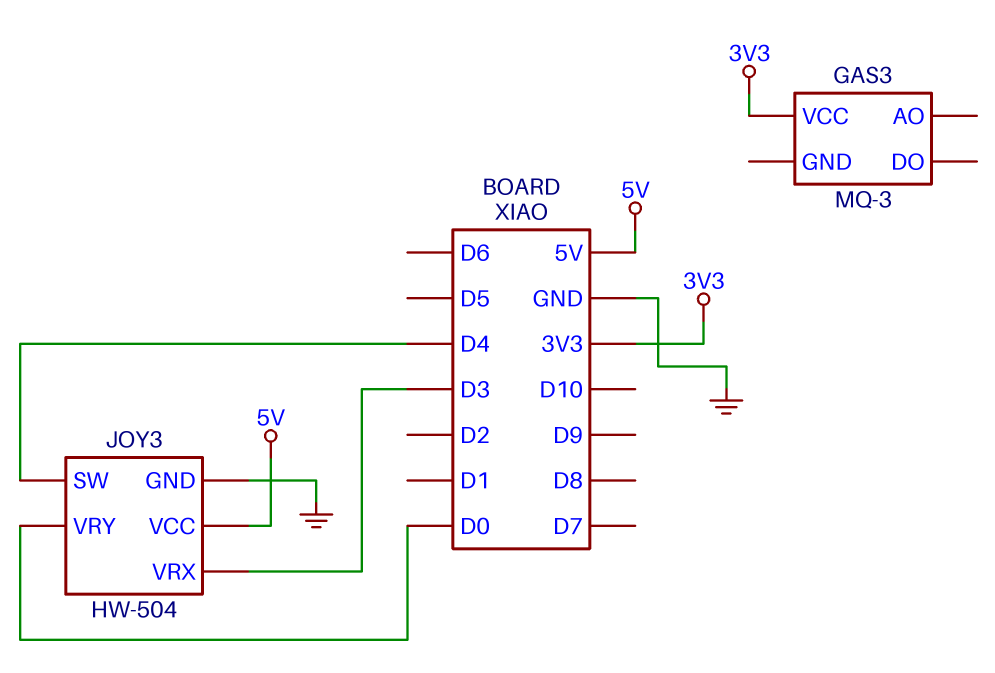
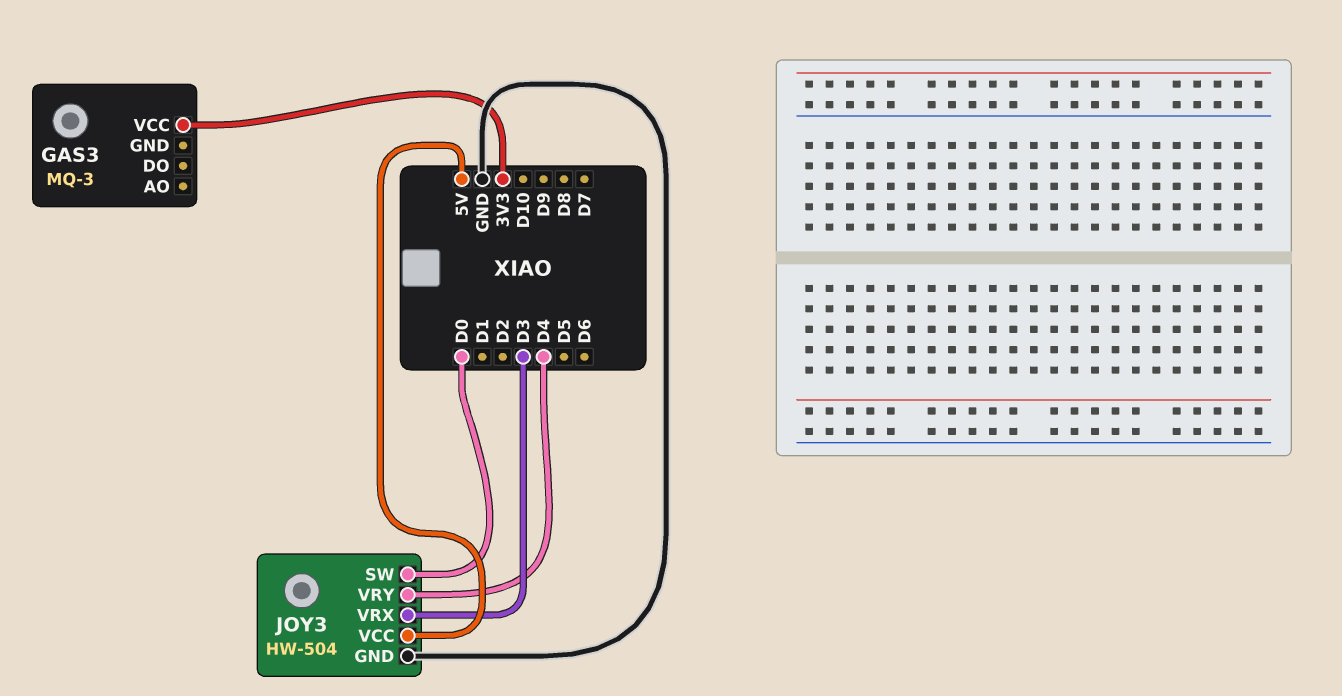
JOY3 pin SW: D4 -> D0
JOY3 pin VRY: D0 -> D4

